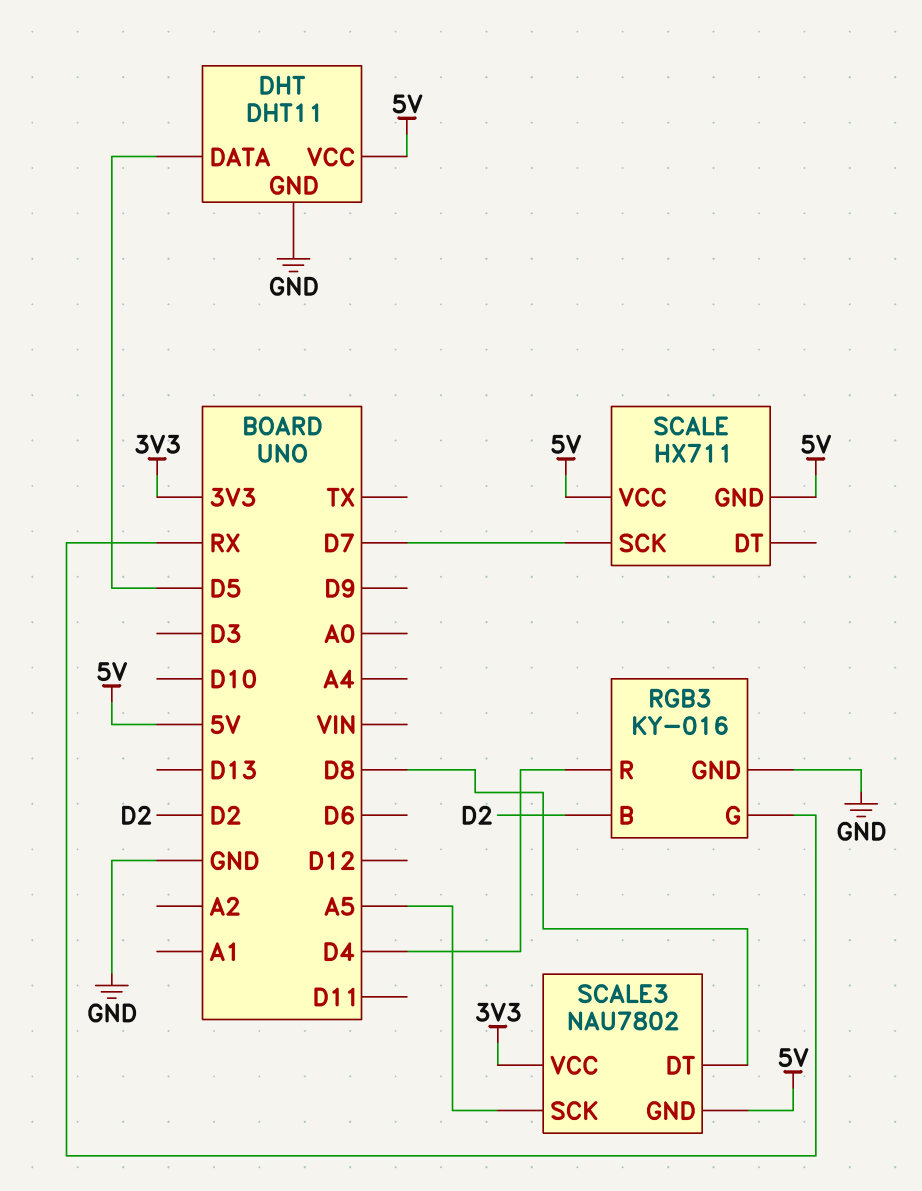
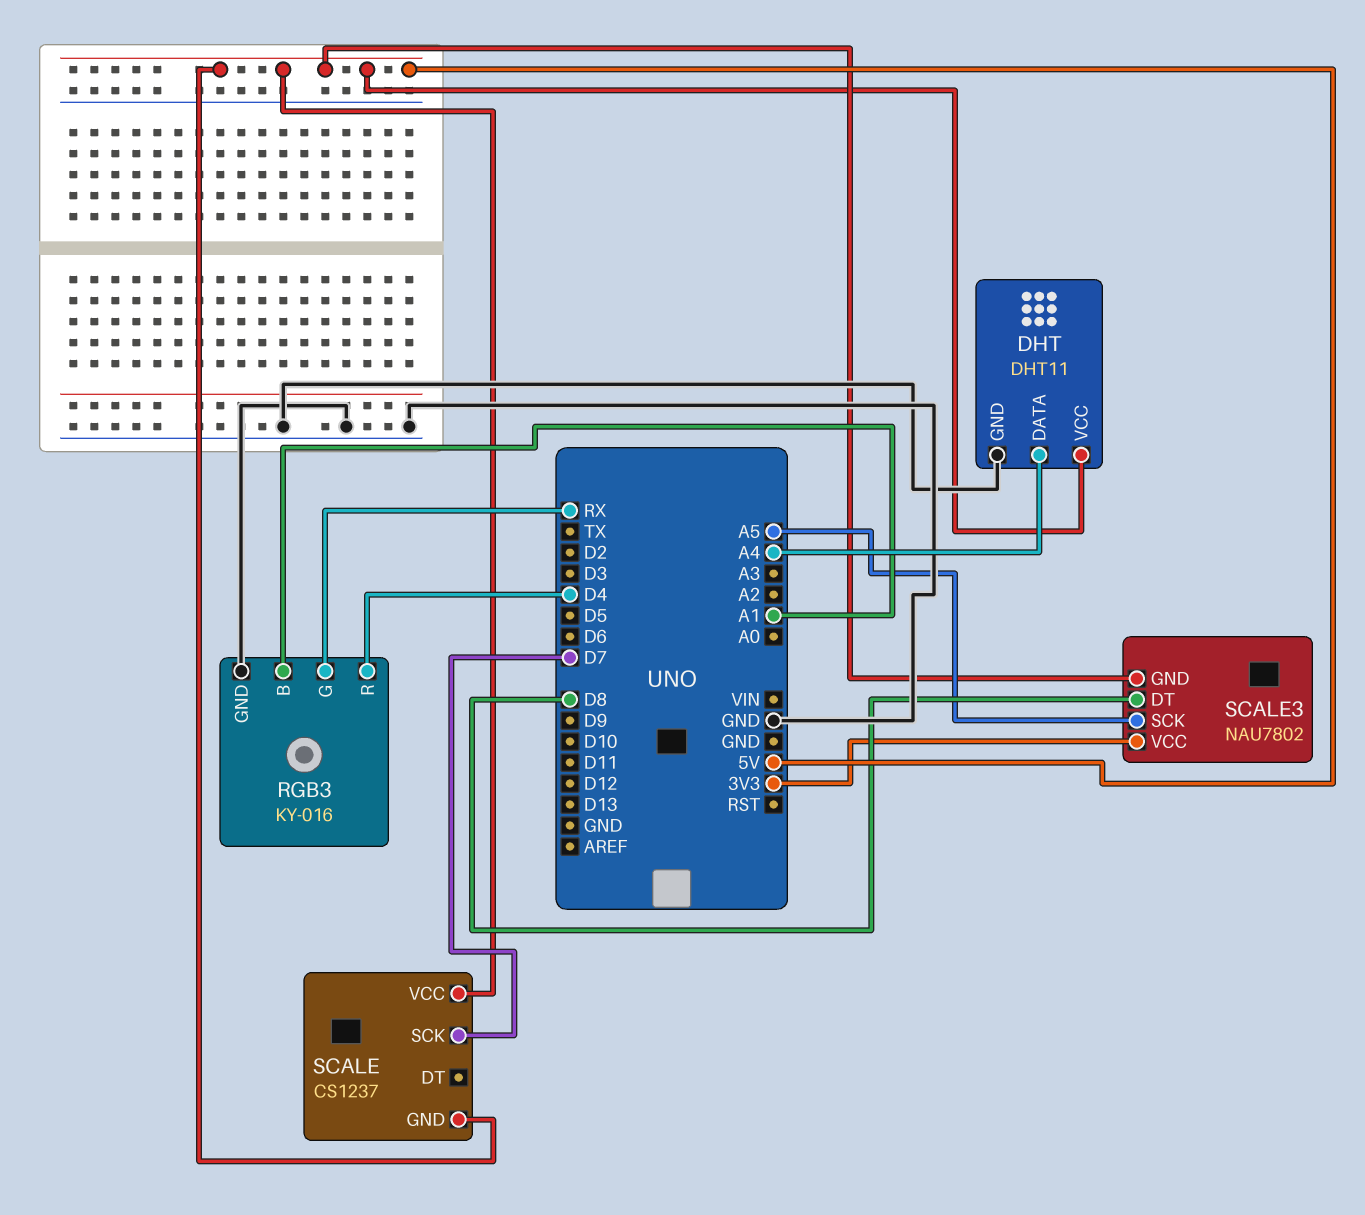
DHT pin DATA: D5 -> A4
RGB3 pin B: D2 -> A1
SCALE: HX711 -> CS1237

